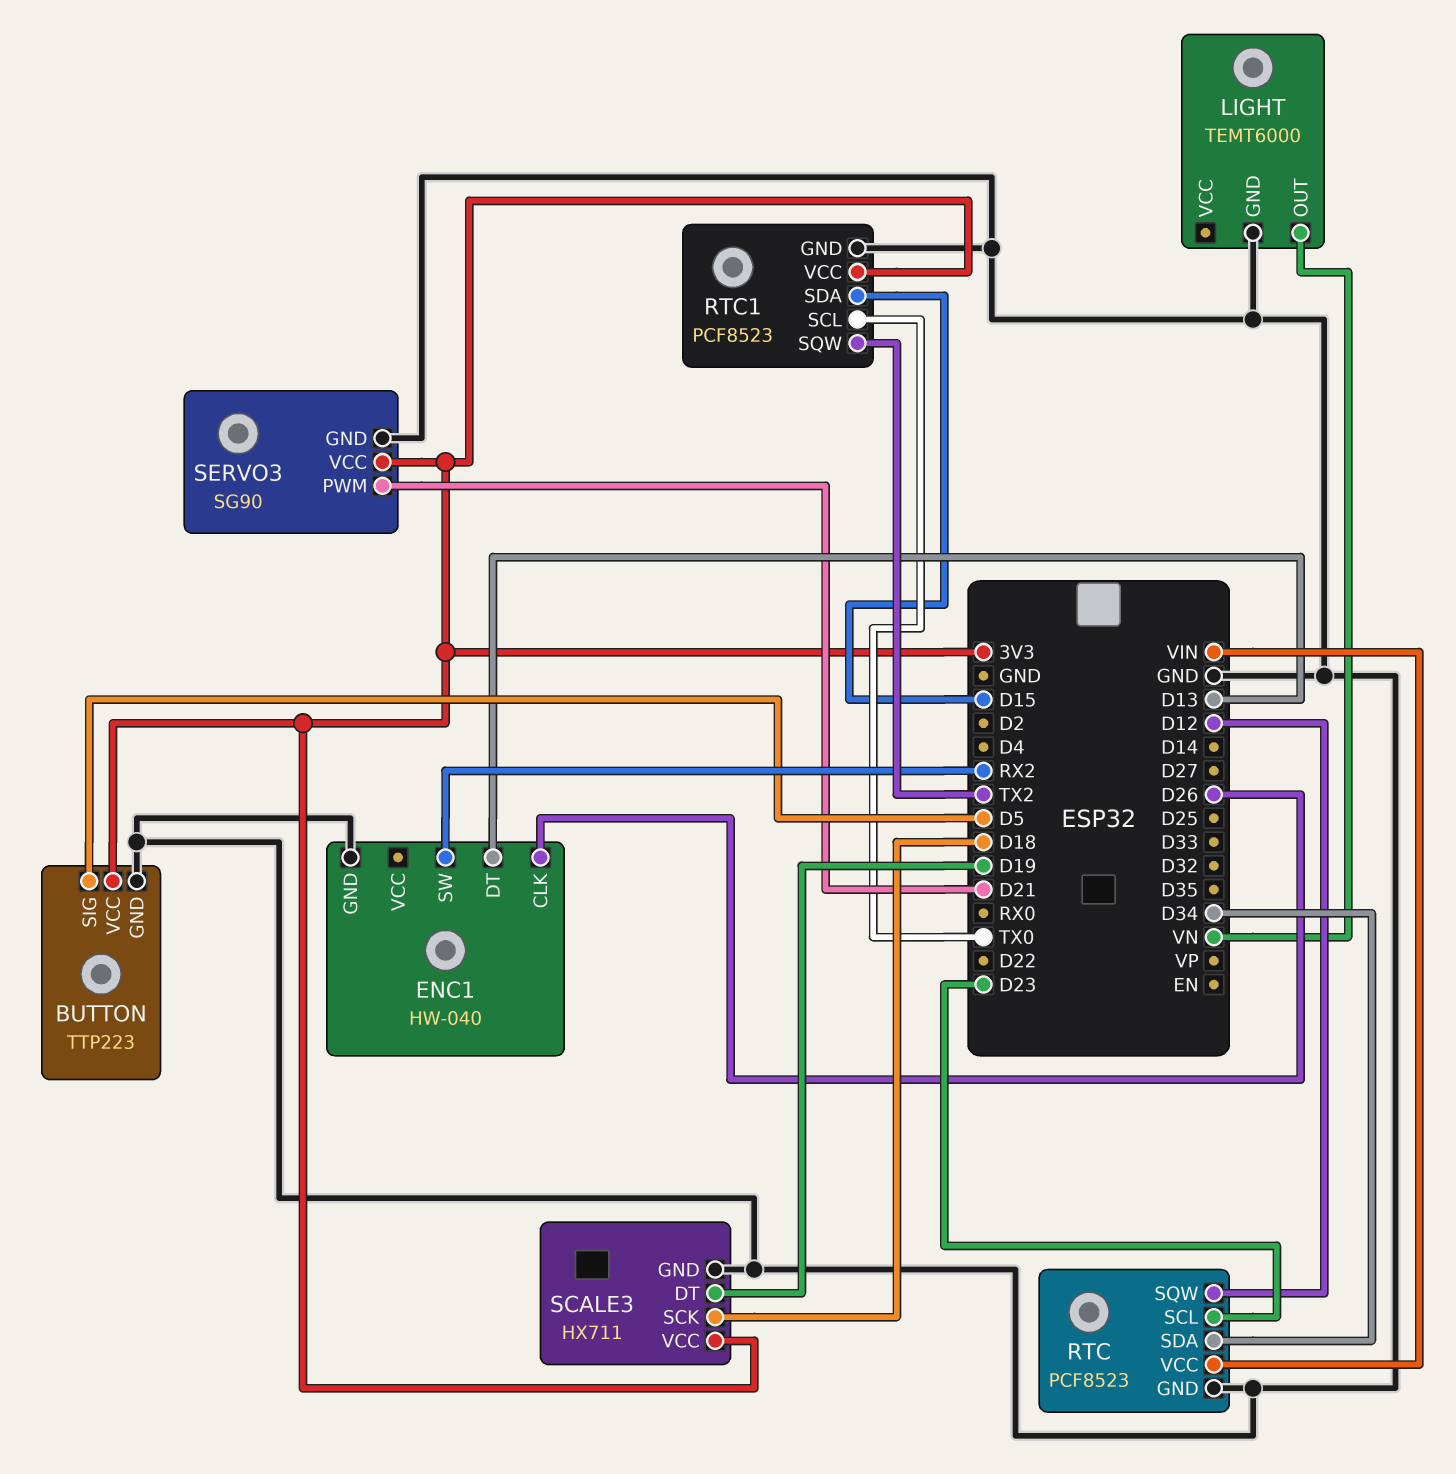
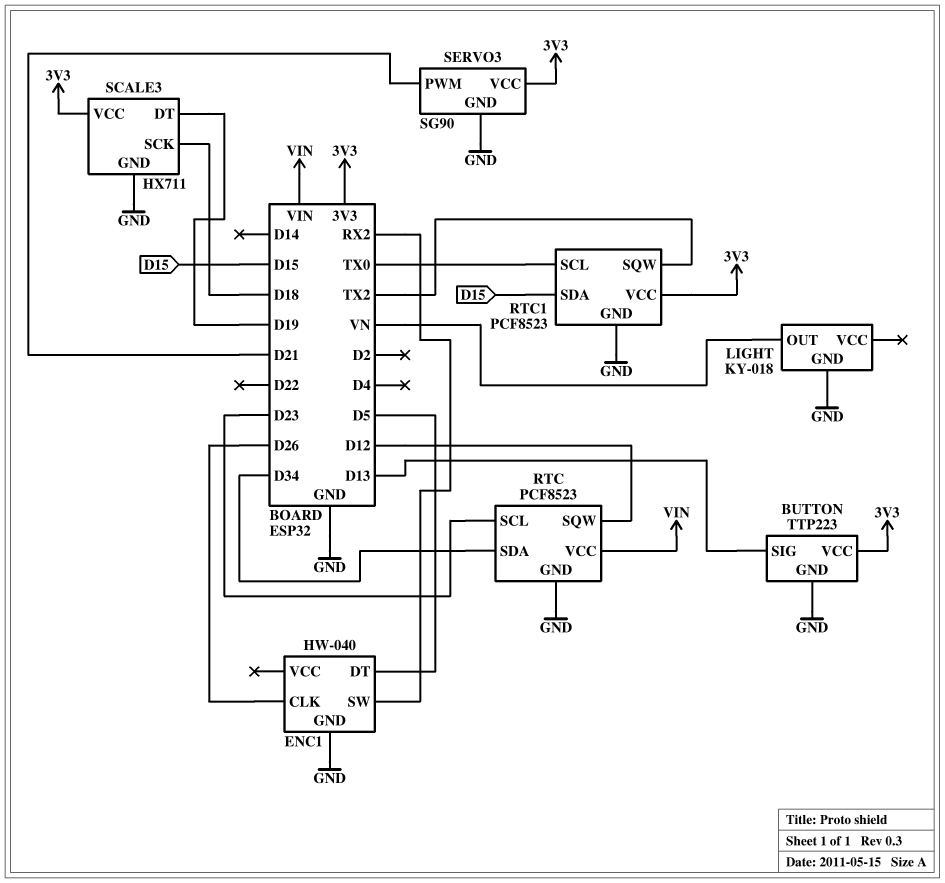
BUTTON pin SIG: D5 -> D13
ENC1 pin DT: D13 -> D5
LIGHT: TEMT6000 -> KY-018

